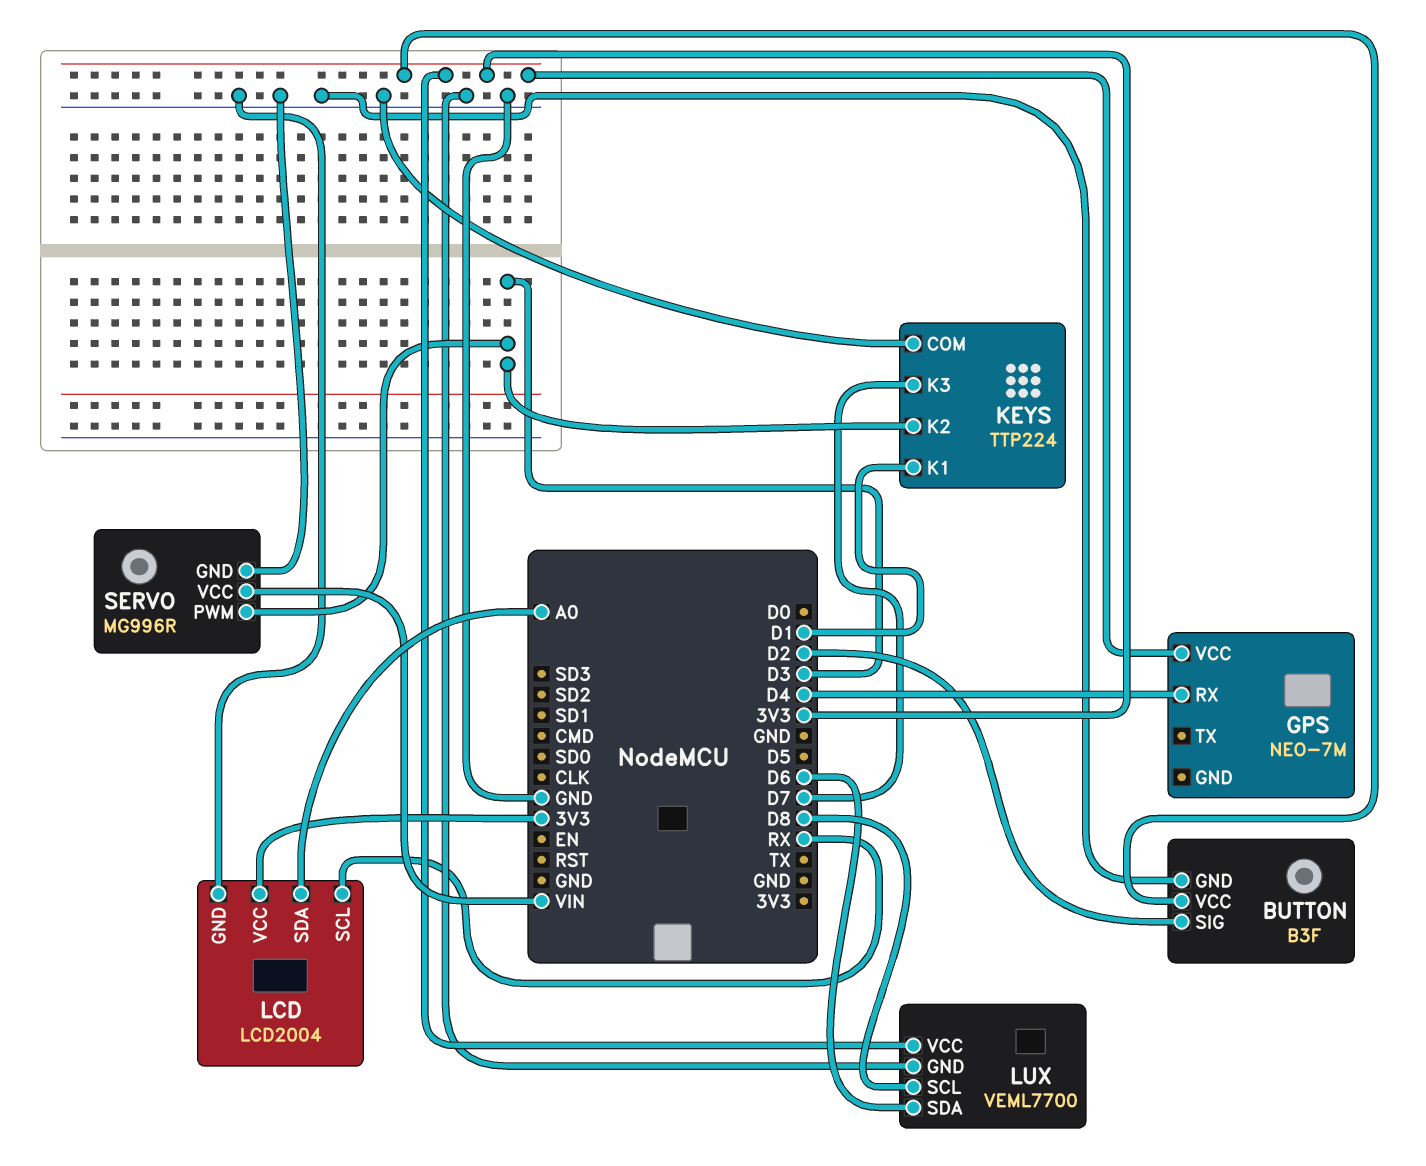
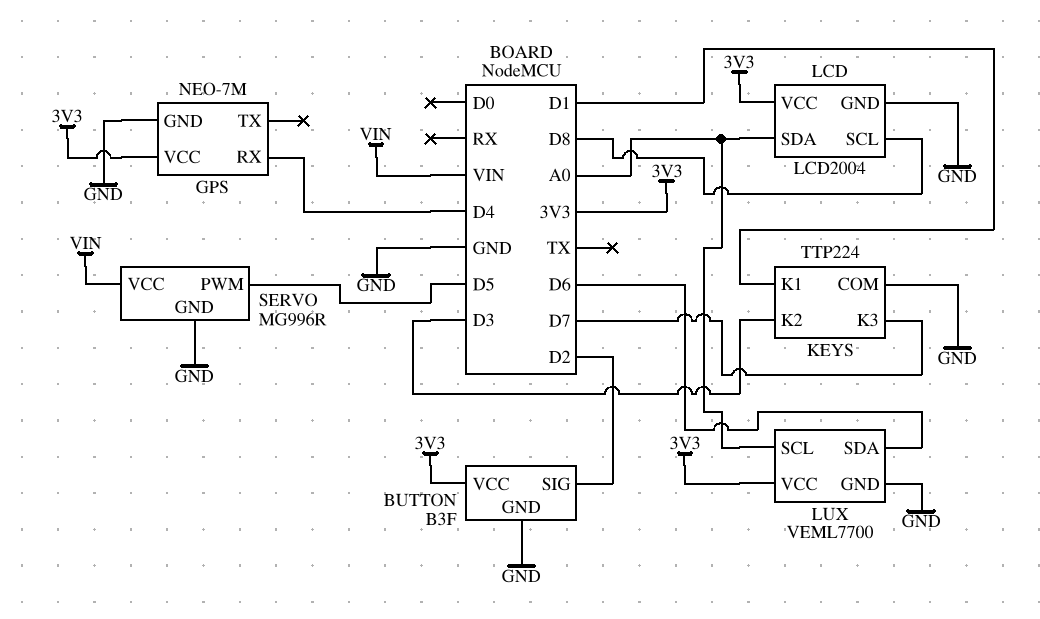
GPS pin GND: none -> GND
LCD pin SCL: RX -> D8
LUX pin SCL: D8 -> A0
SERVO pin PWM: D3 -> D5

